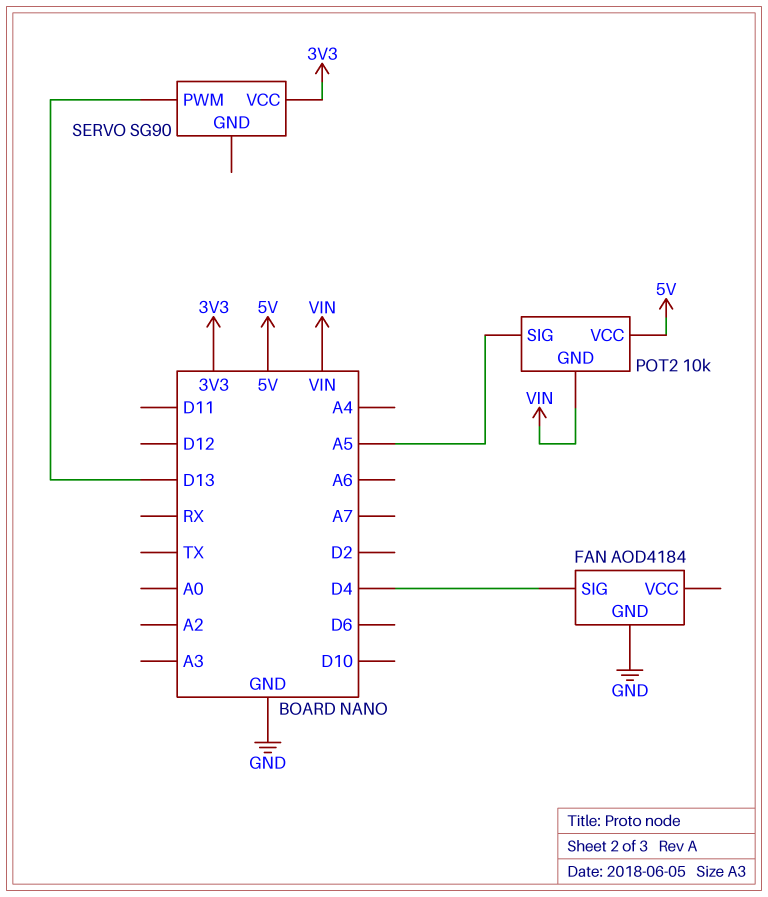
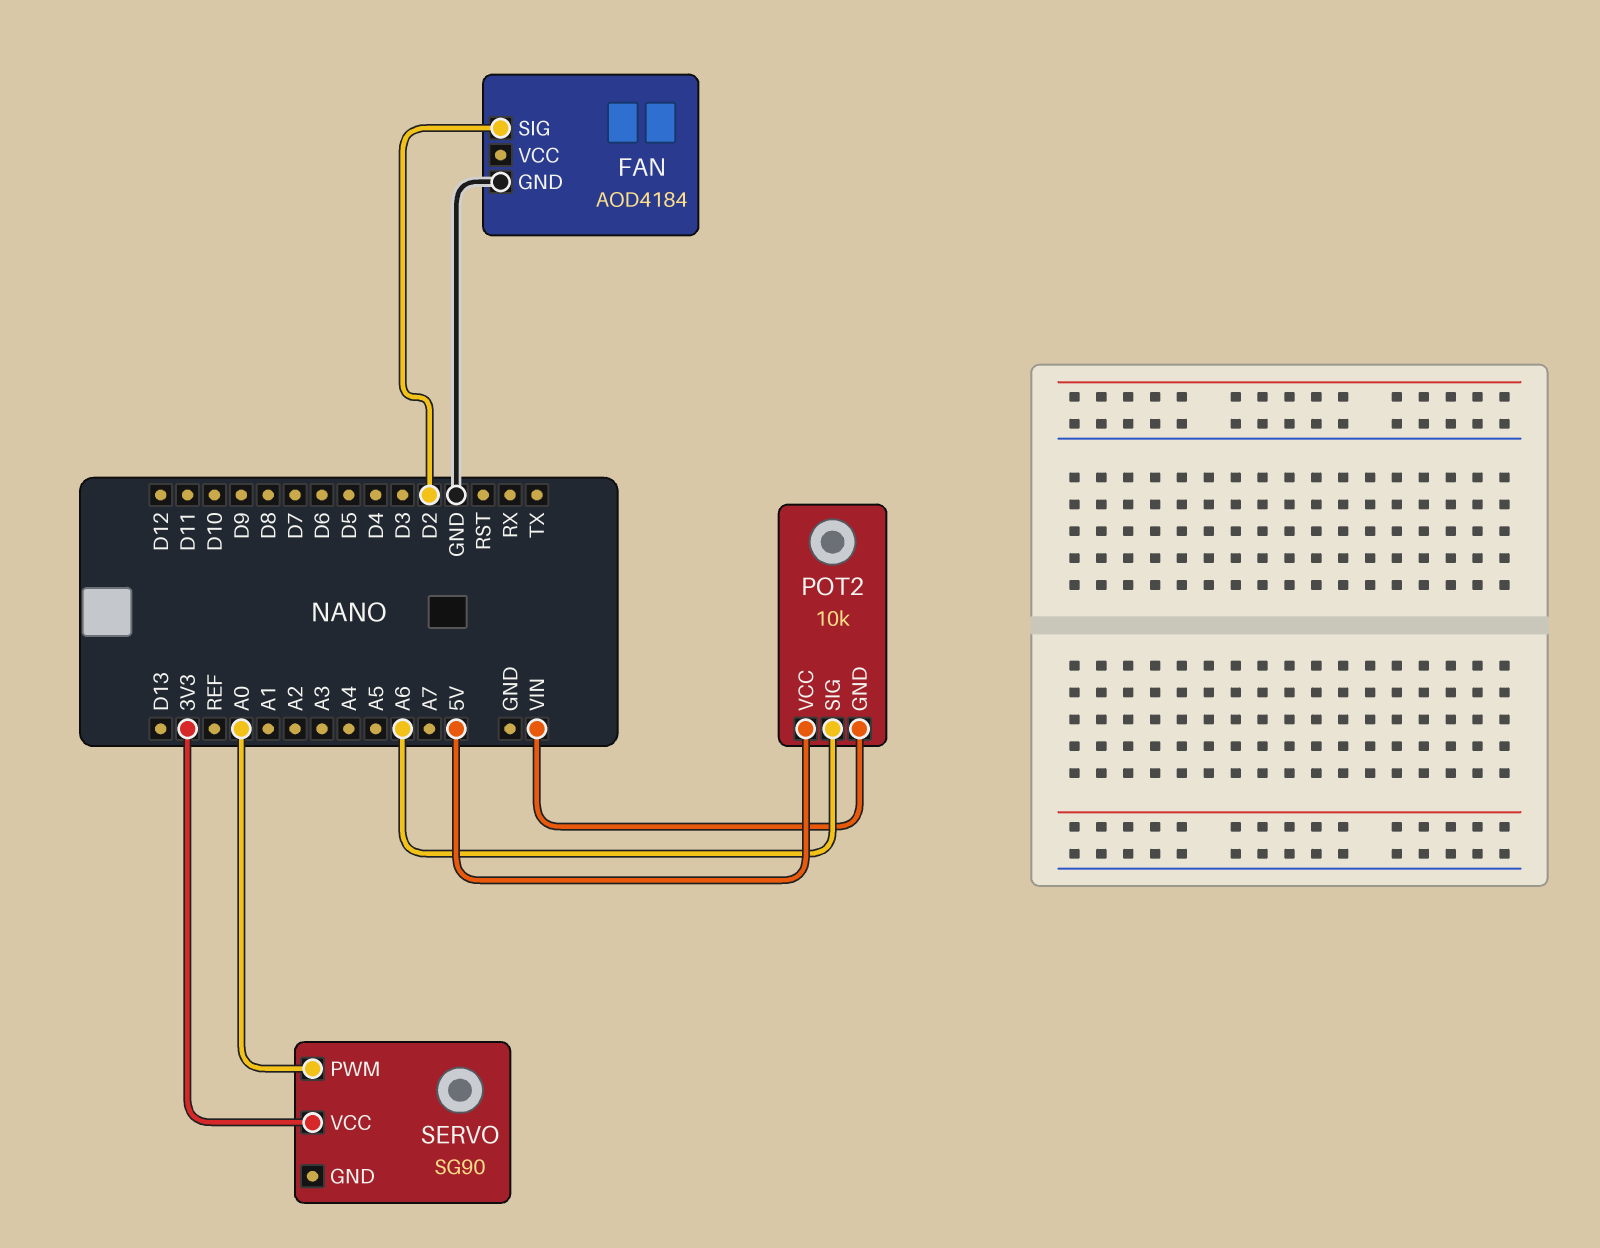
FAN pin SIG: D4 -> D2
POT2 pin SIG: A5 -> A6
SERVO pin PWM: D13 -> A0

